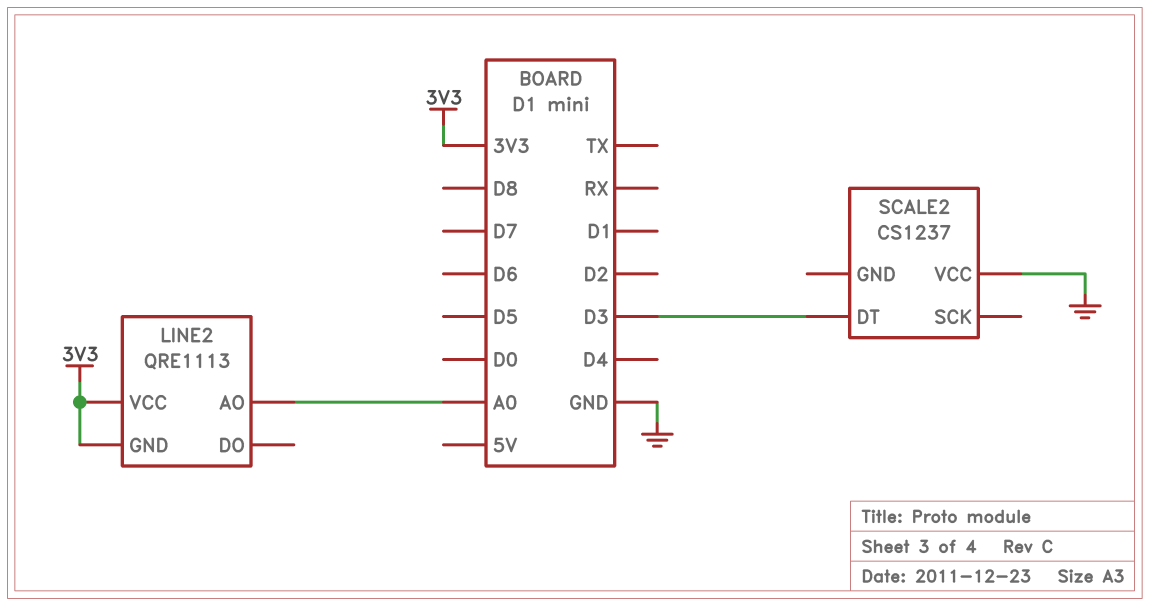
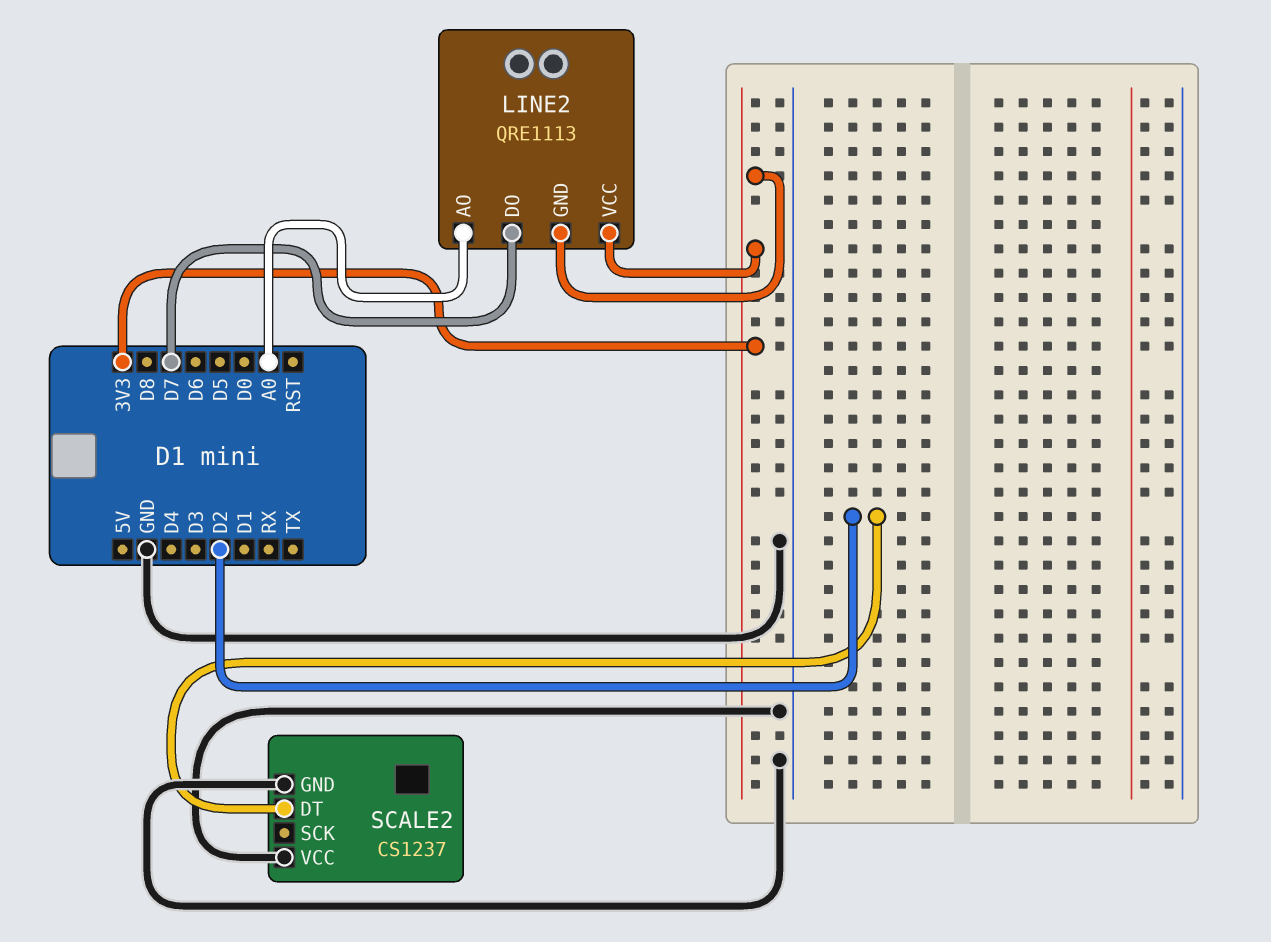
LINE2 pin DO: none -> D7
SCALE2 pin DT: D3 -> D2
SCALE2 pin GND: none -> GND

